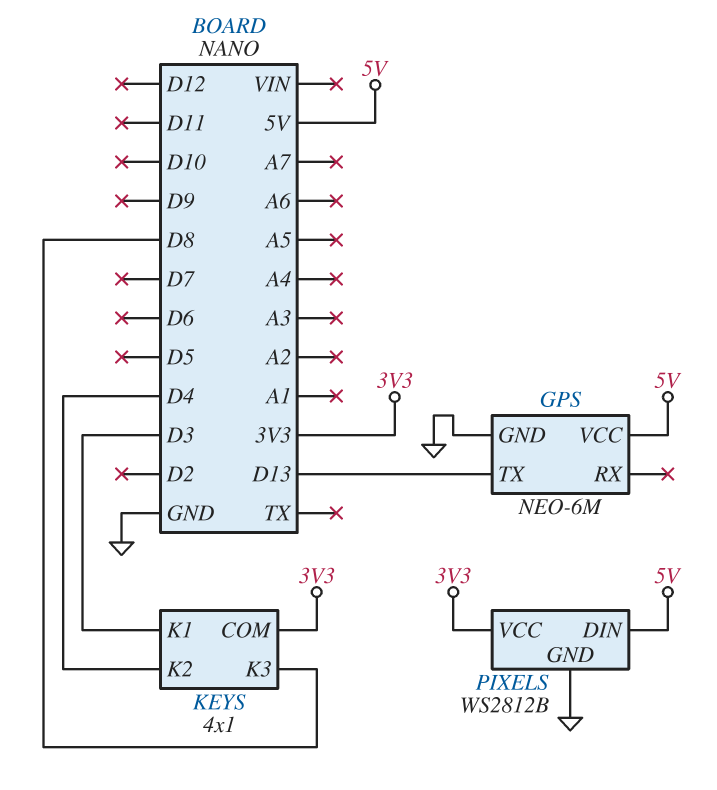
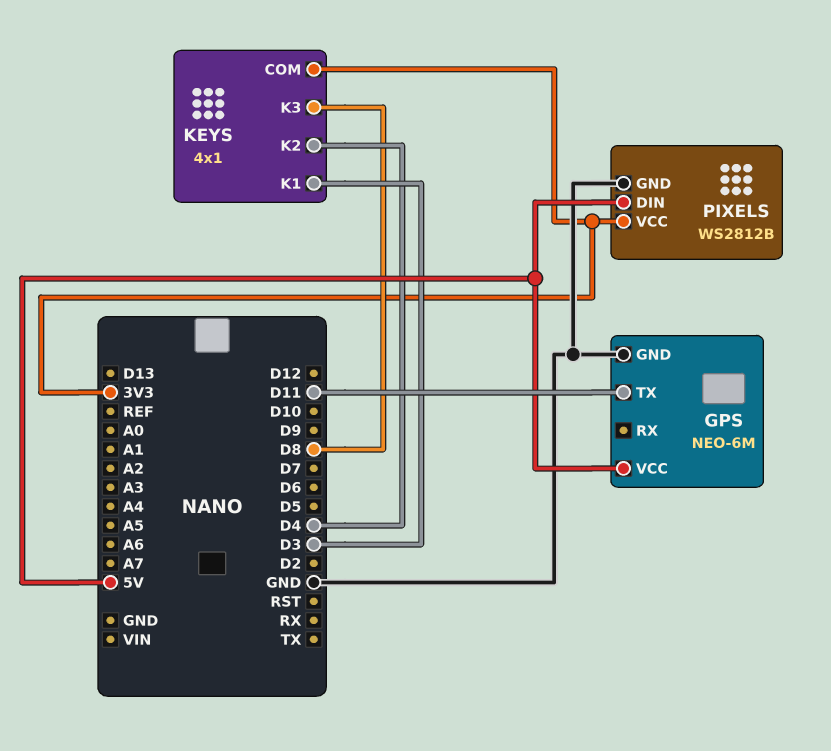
GPS pin TX: D13 -> D11

